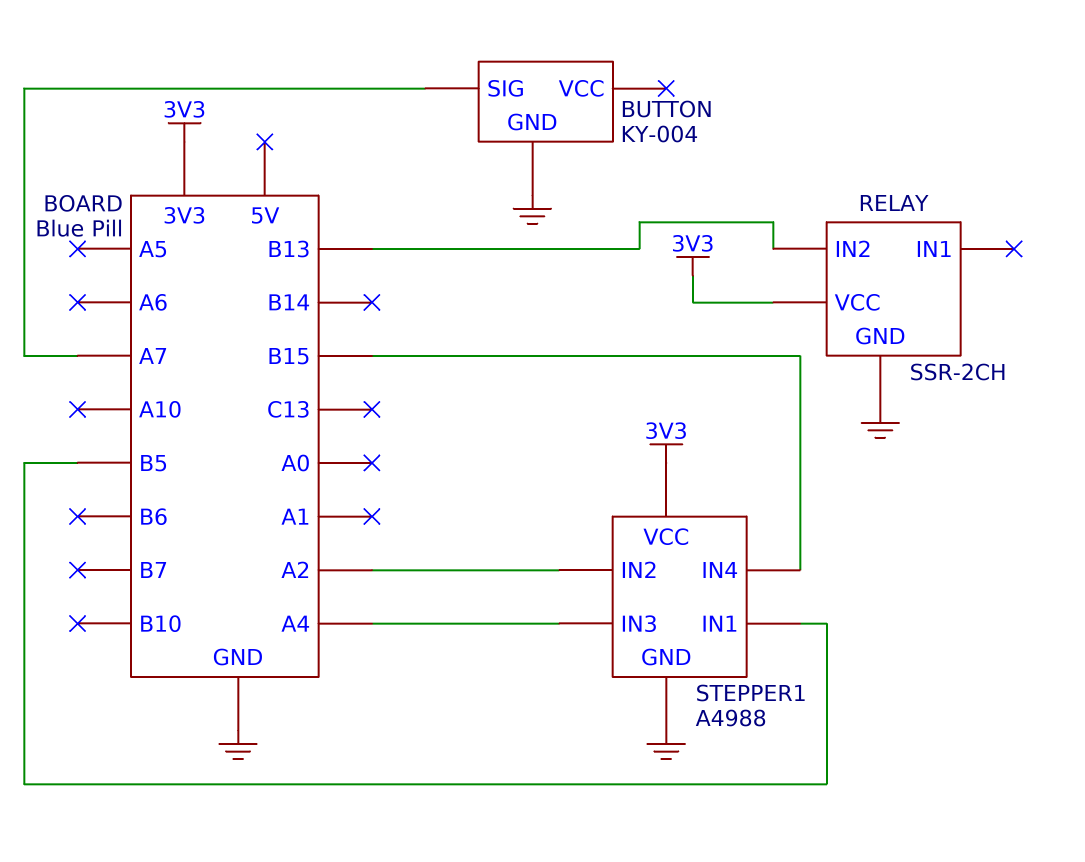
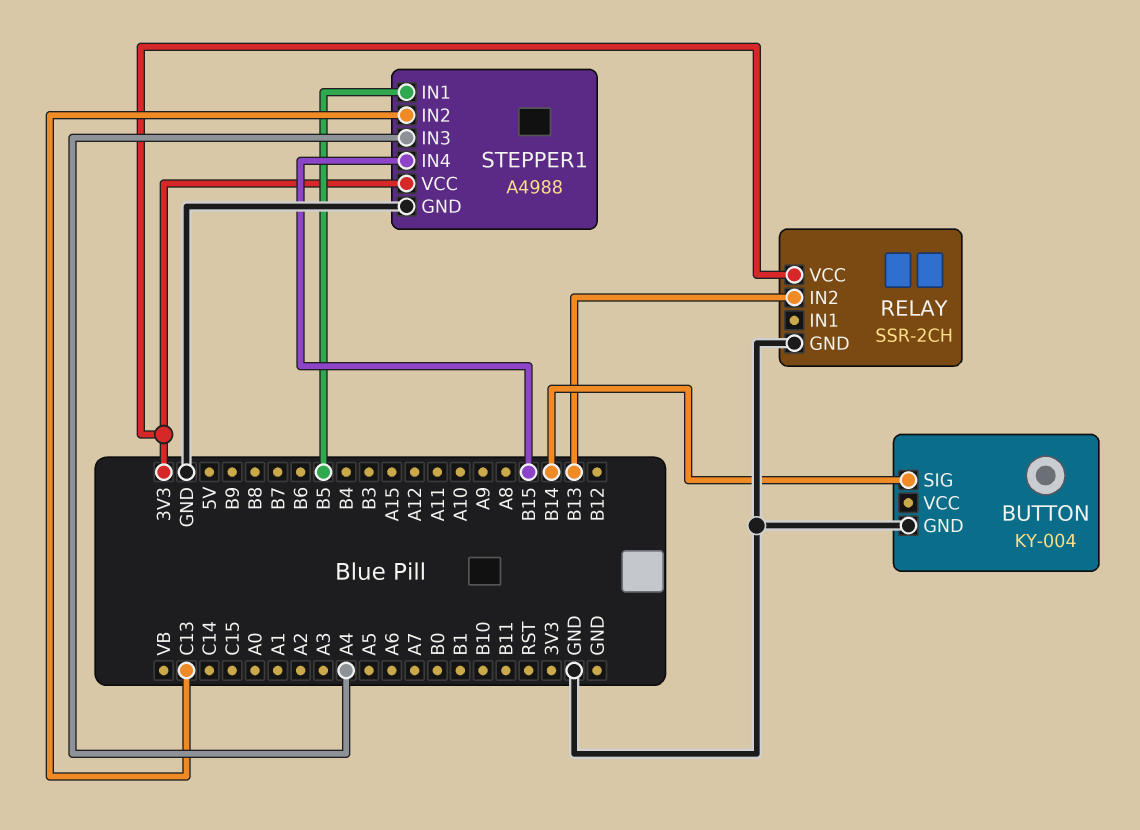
BUTTON pin SIG: A7 -> B14
STEPPER1 pin IN2: A2 -> C13

